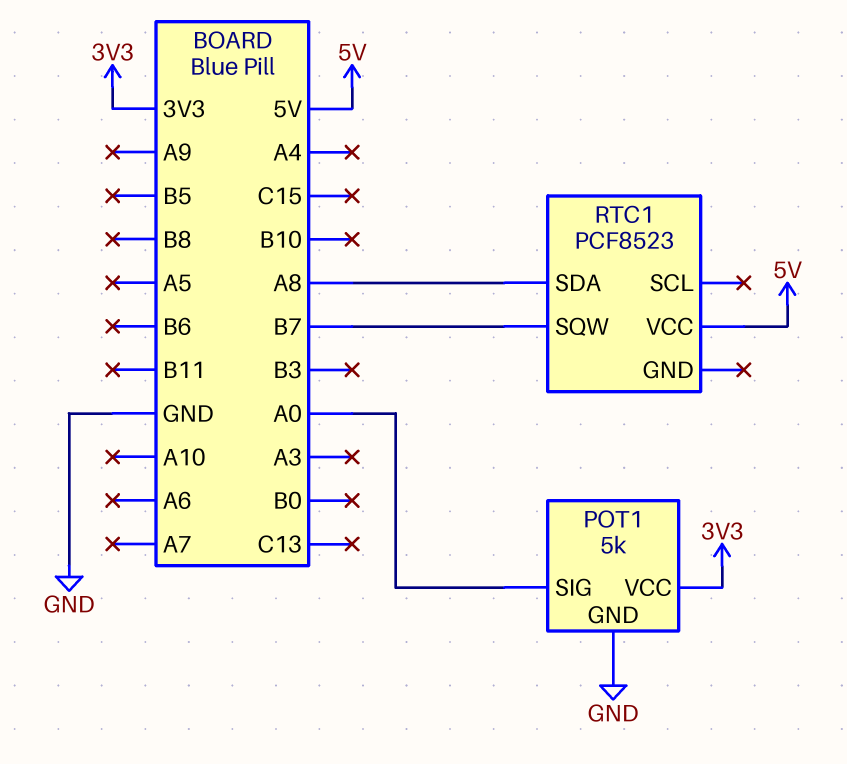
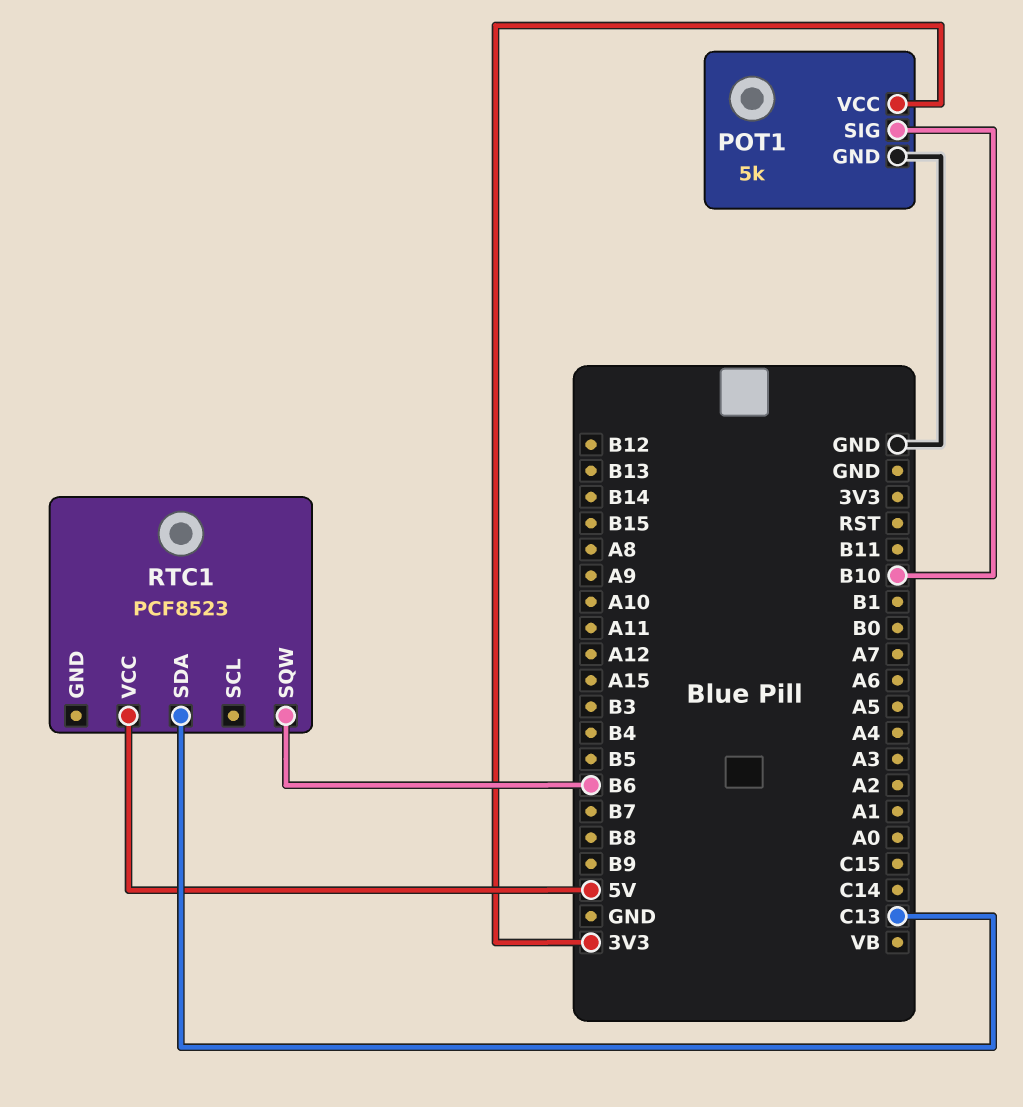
POT1 pin SIG: A0 -> B10
RTC1 pin SDA: A8 -> C13
RTC1 pin SQW: B7 -> B6

